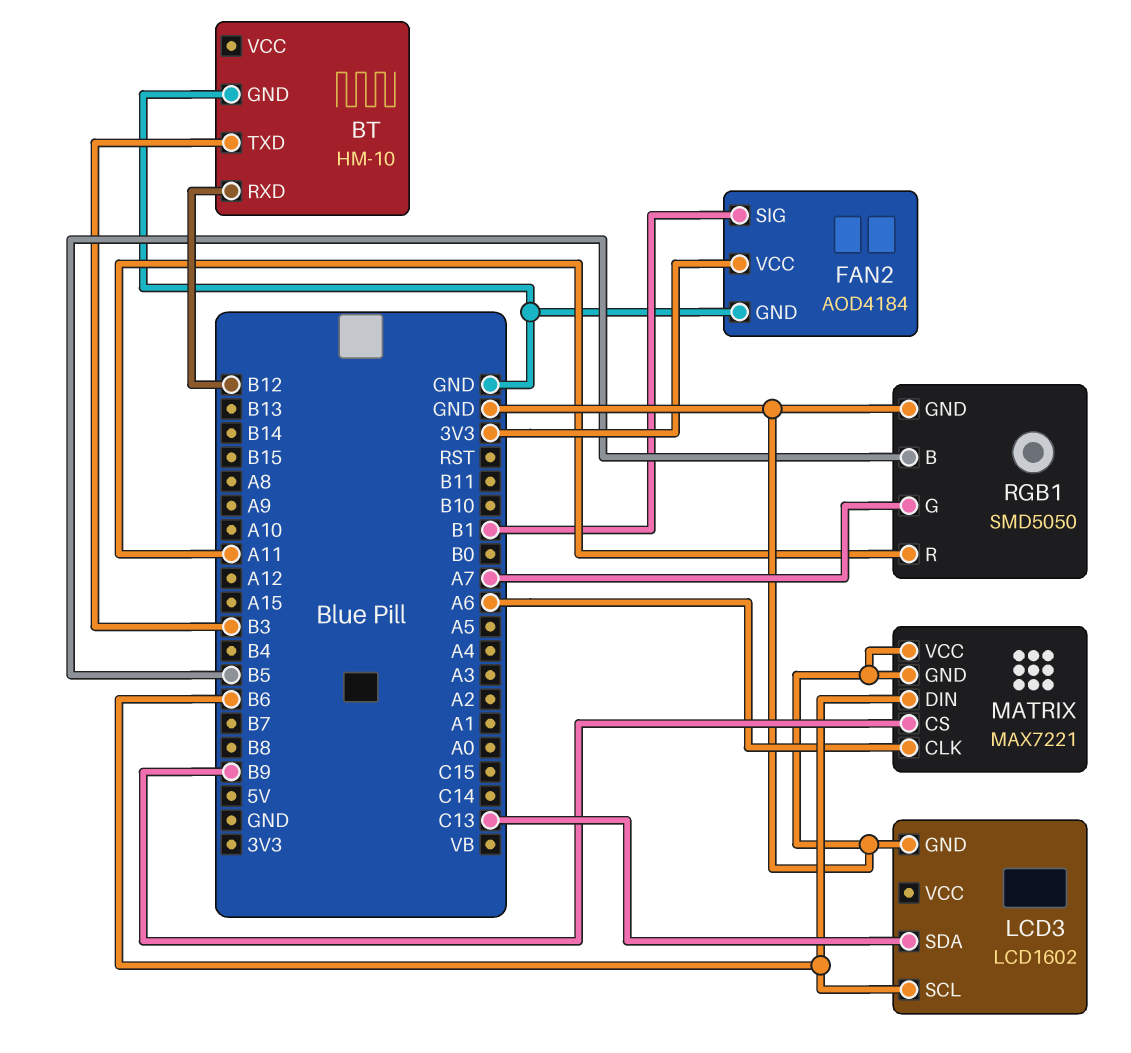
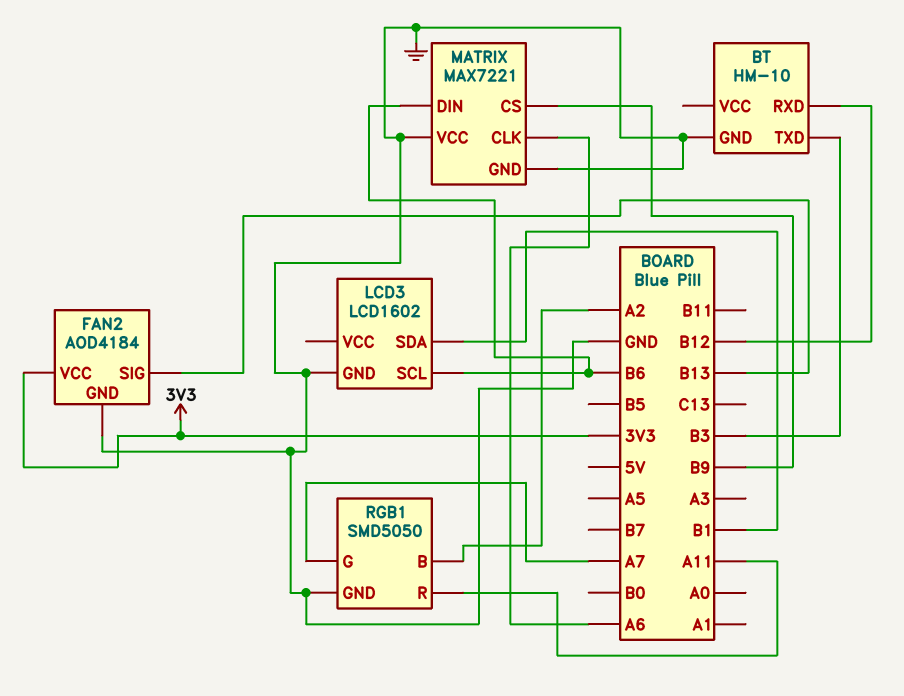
FAN2 pin SIG: B1 -> B13
LCD3 pin SDA: C13 -> B1
RGB1 pin B: B5 -> A2

